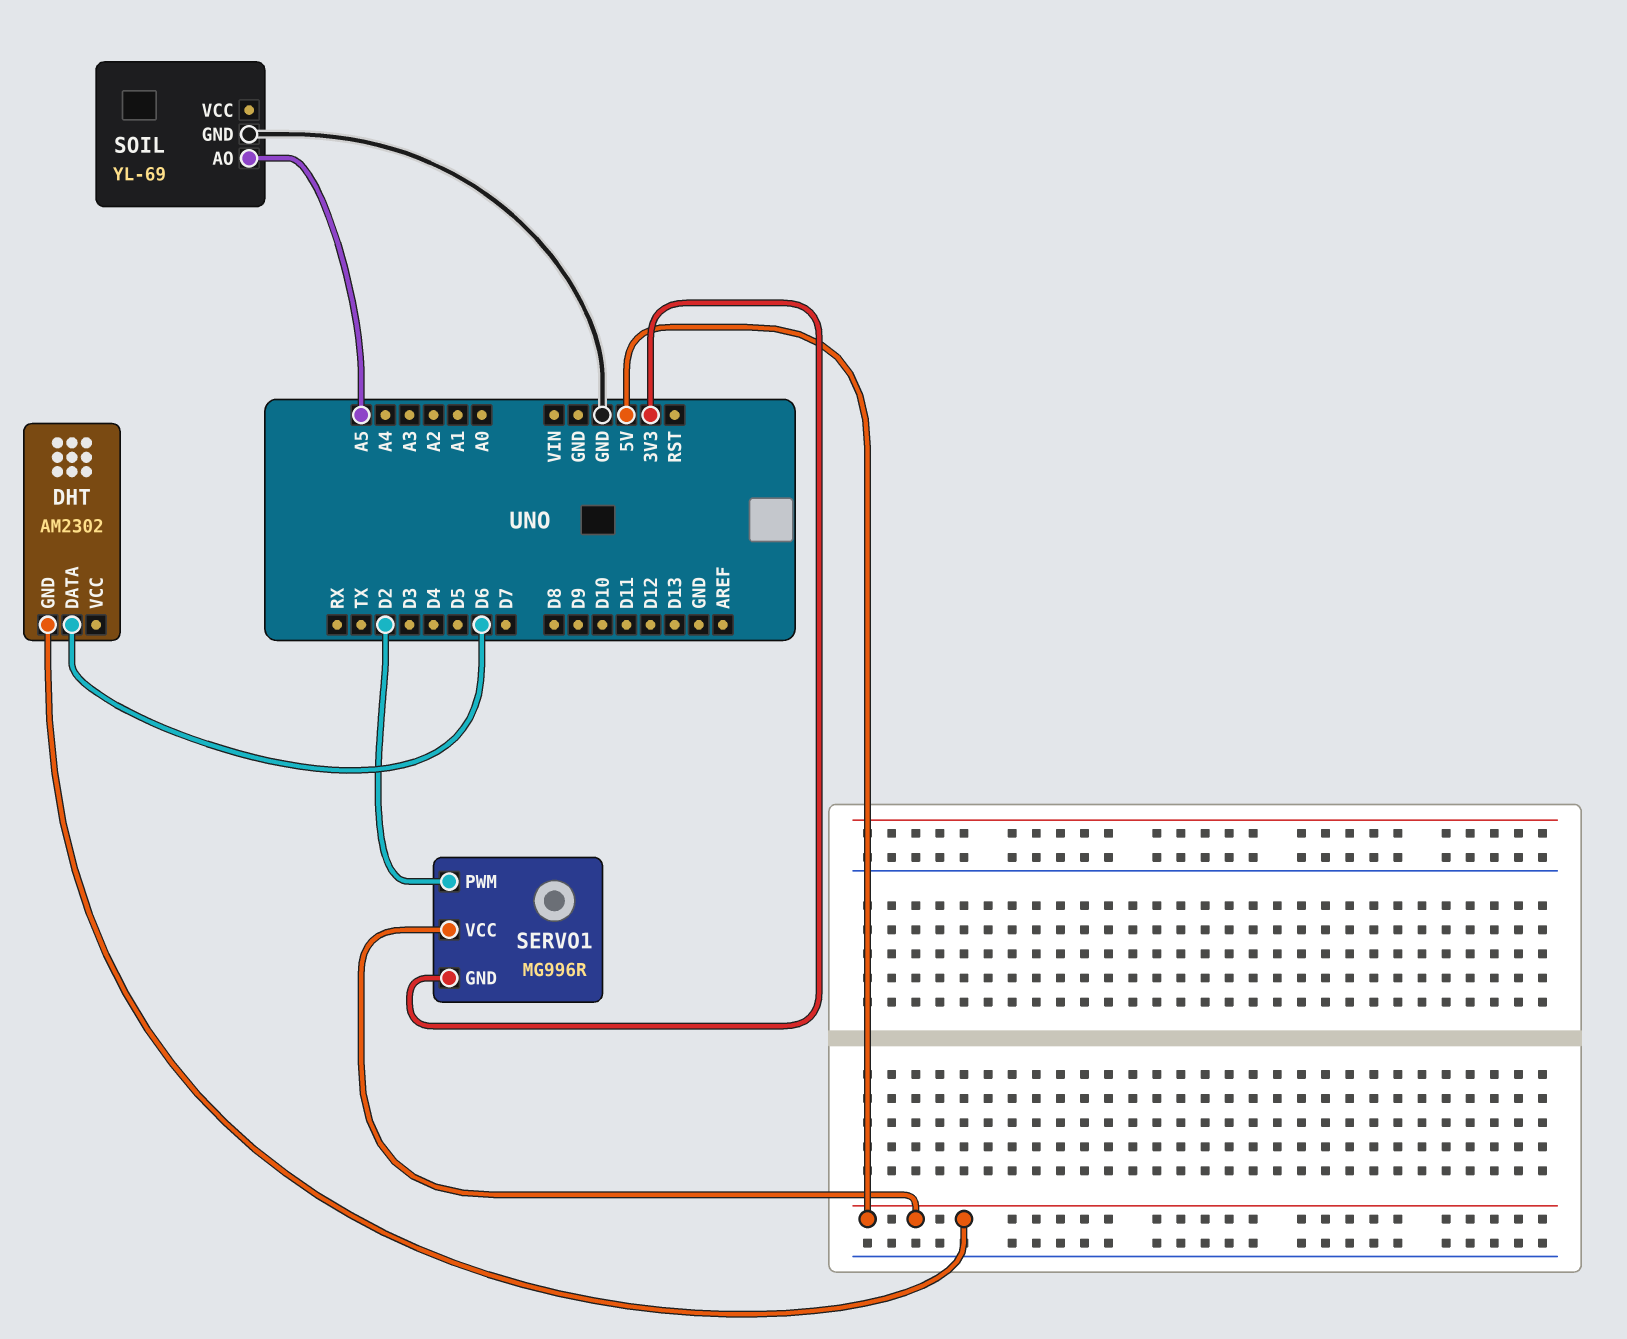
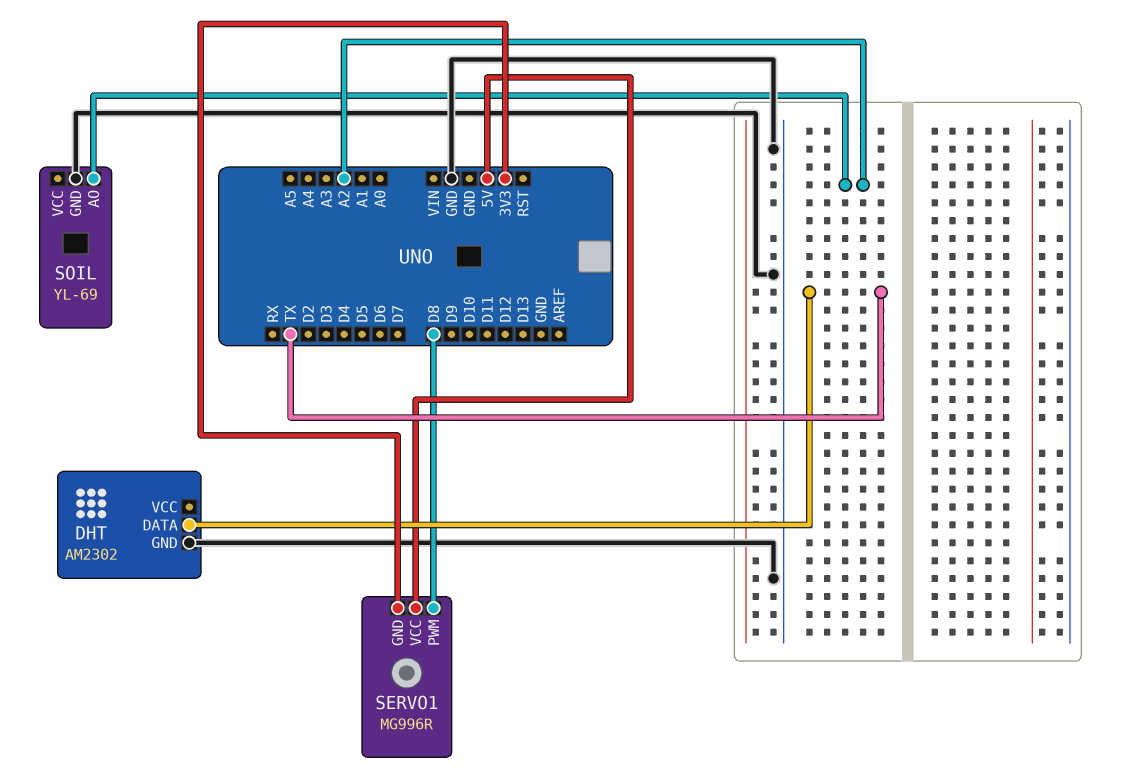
DHT pin DATA: D6 -> TX
DHT pin GND: 5V -> GND
SERVO1 pin PWM: D2 -> D8
SOIL pin AO: A5 -> A2

